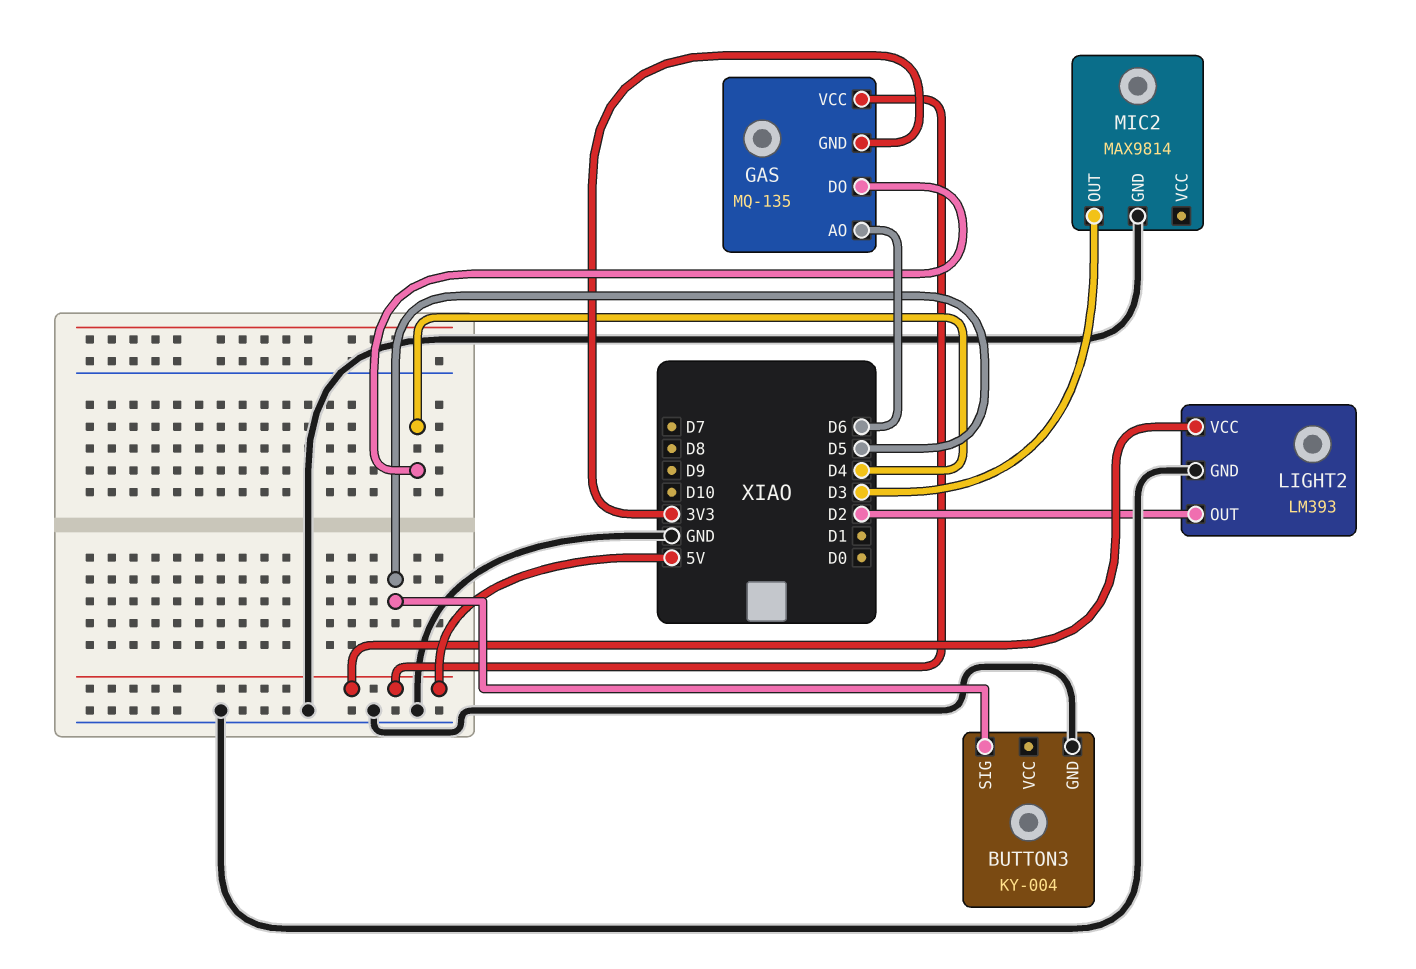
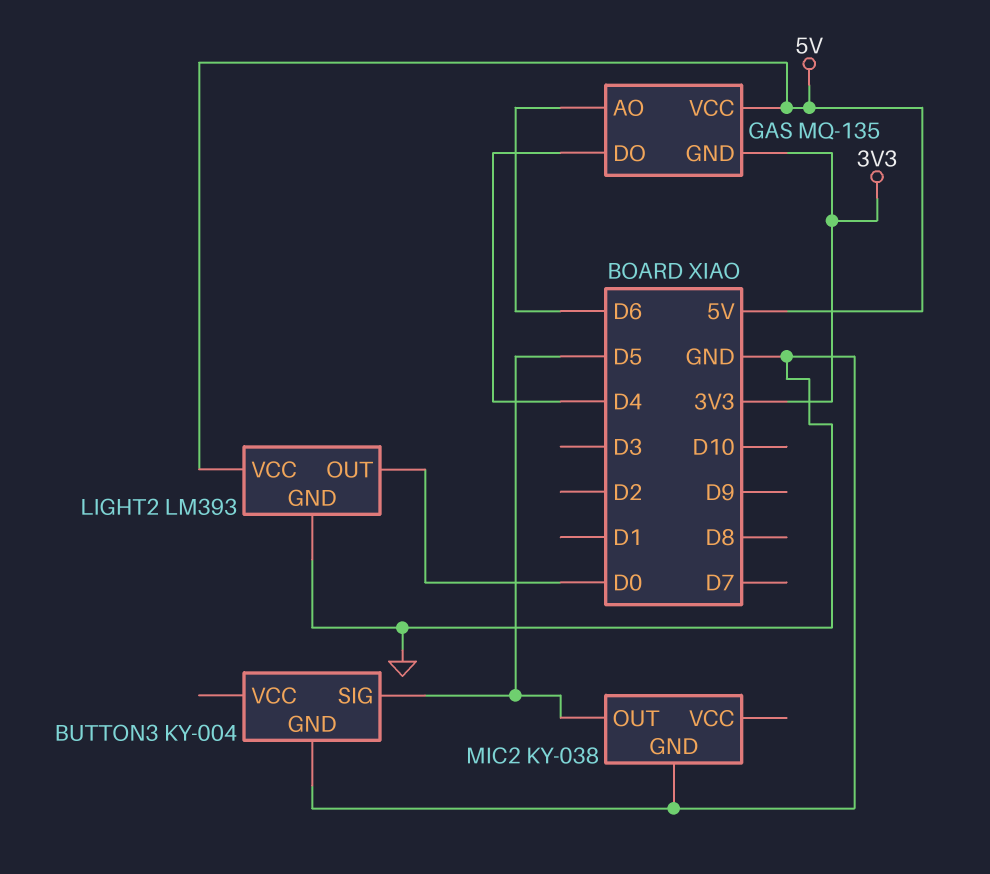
LIGHT2 pin OUT: D2 -> D0
MIC2: MAX9814 -> KY-038
MIC2 pin OUT: D3 -> D5

